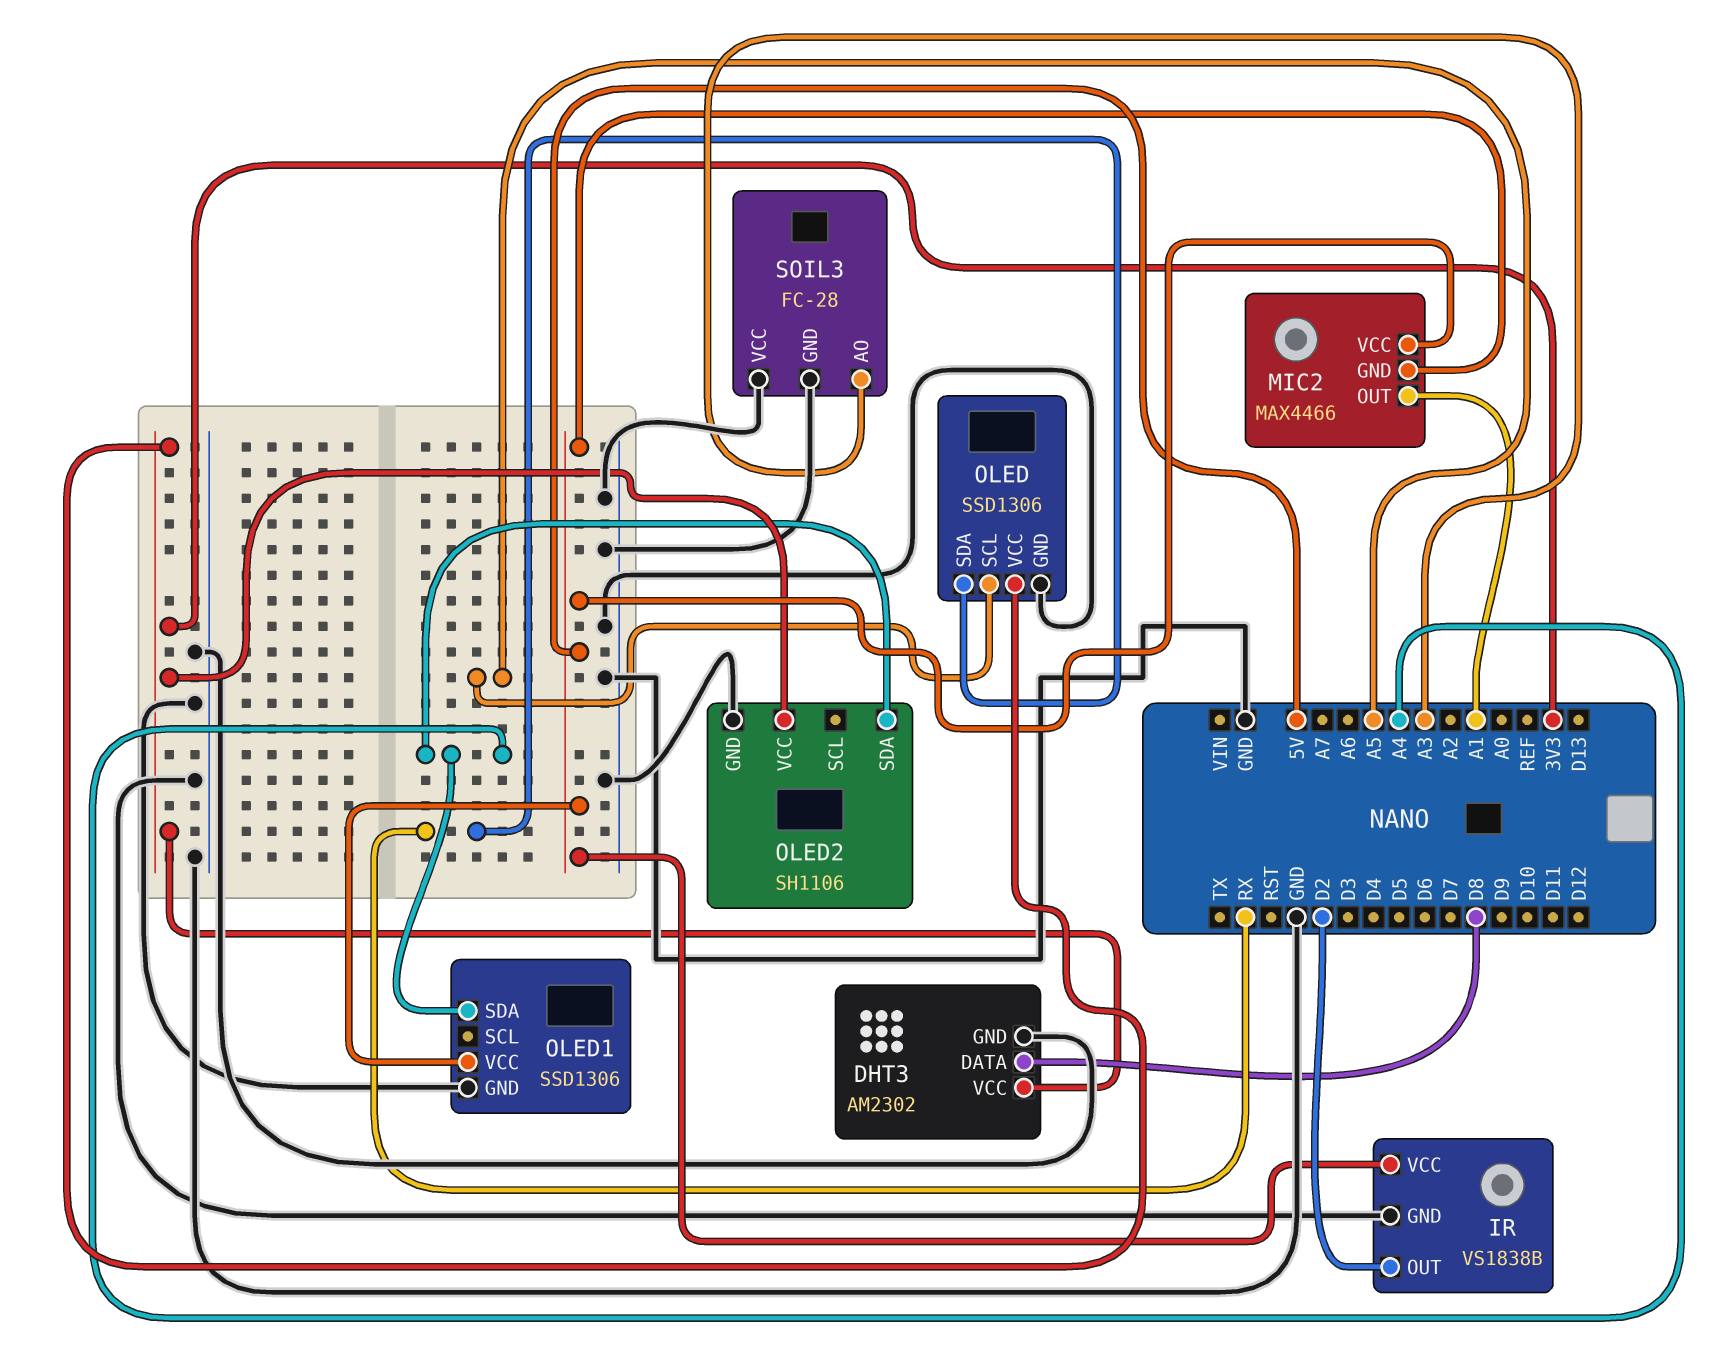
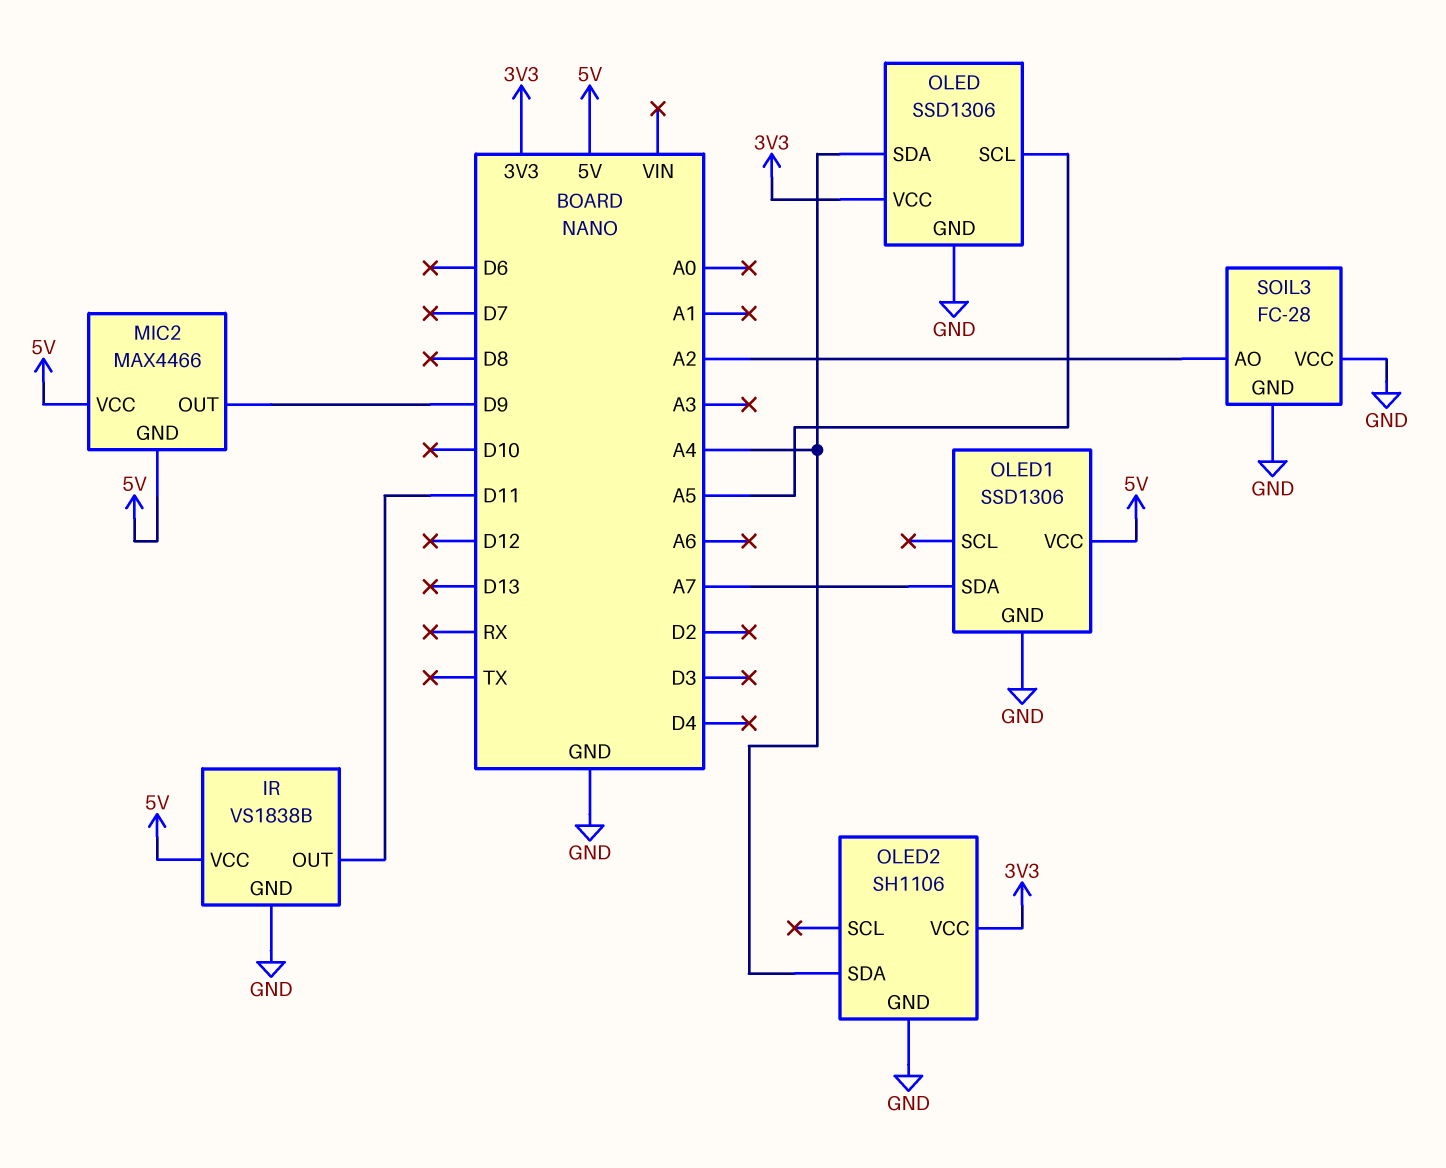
DHT3: AM2302 -> none
DHT3 pin DATA: D8 -> none
DHT3 pin GND: GND -> none
DHT3 pin VCC: 3V3 -> none
IR pin OUT: D2 -> D11
MIC2 pin OUT: A1 -> D9
OLED pin SDA: RX -> A4
OLED1 pin SDA: A4 -> A7
SOIL3 pin AO: A3 -> A2

